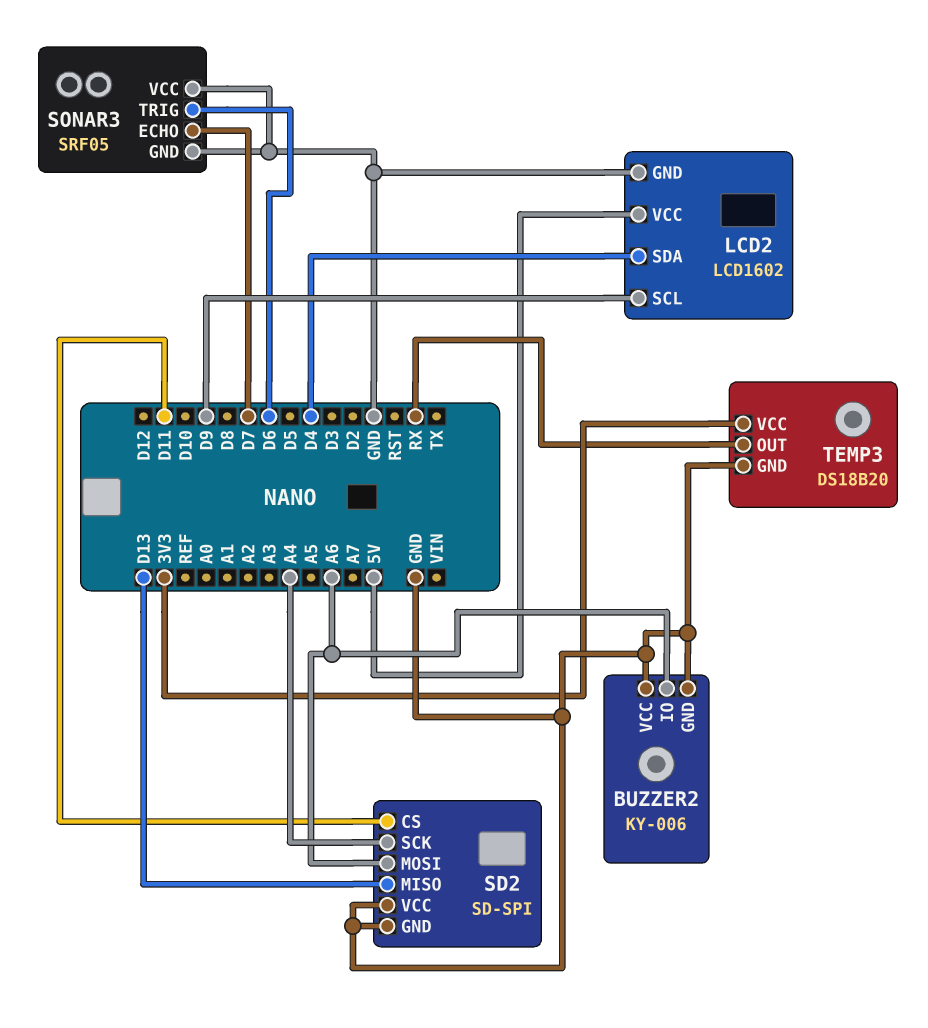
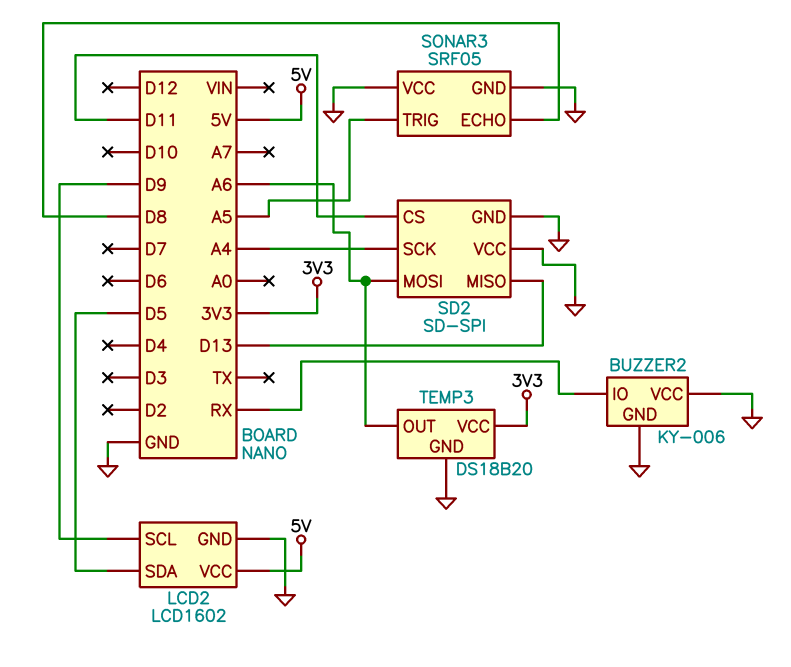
BUZZER2 pin IO: A6 -> RX
LCD2 pin SDA: D4 -> D5
SONAR3 pin ECHO: D7 -> D8
SONAR3 pin TRIG: D6 -> A5
TEMP3 pin OUT: RX -> A6

